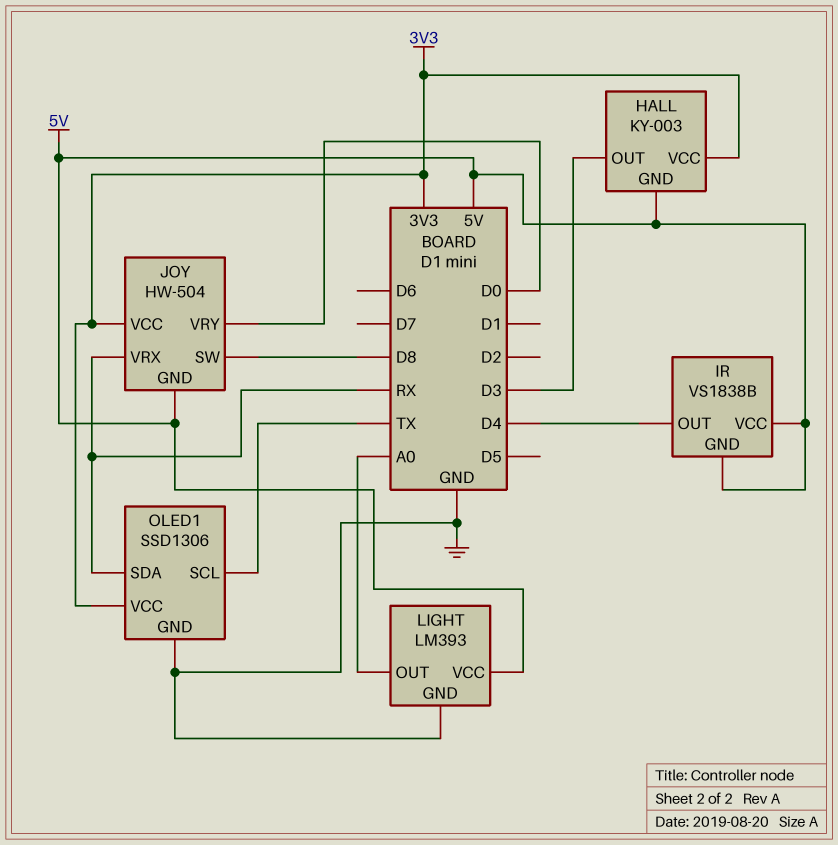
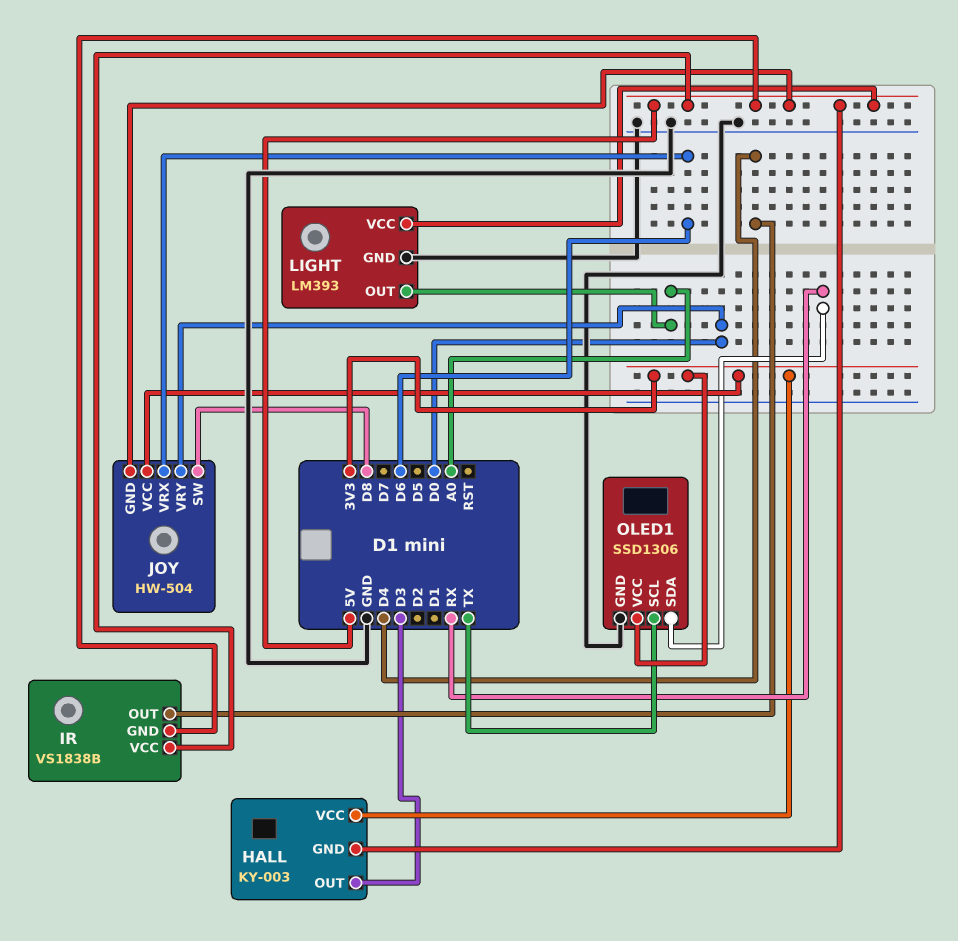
JOY pin VRX: RX -> D6

